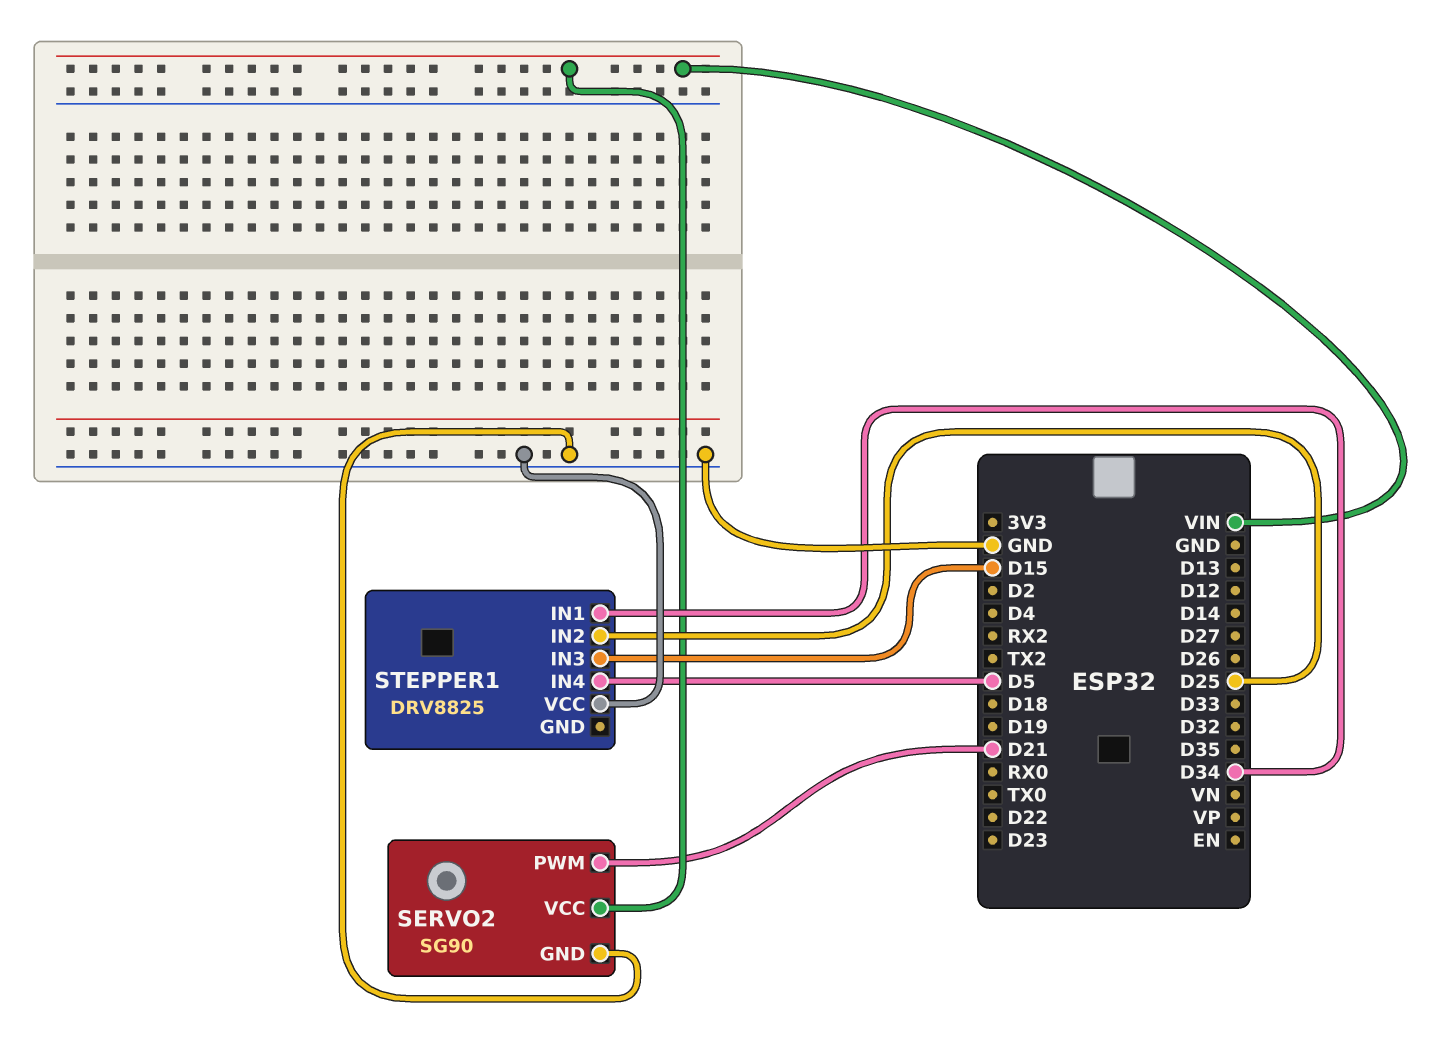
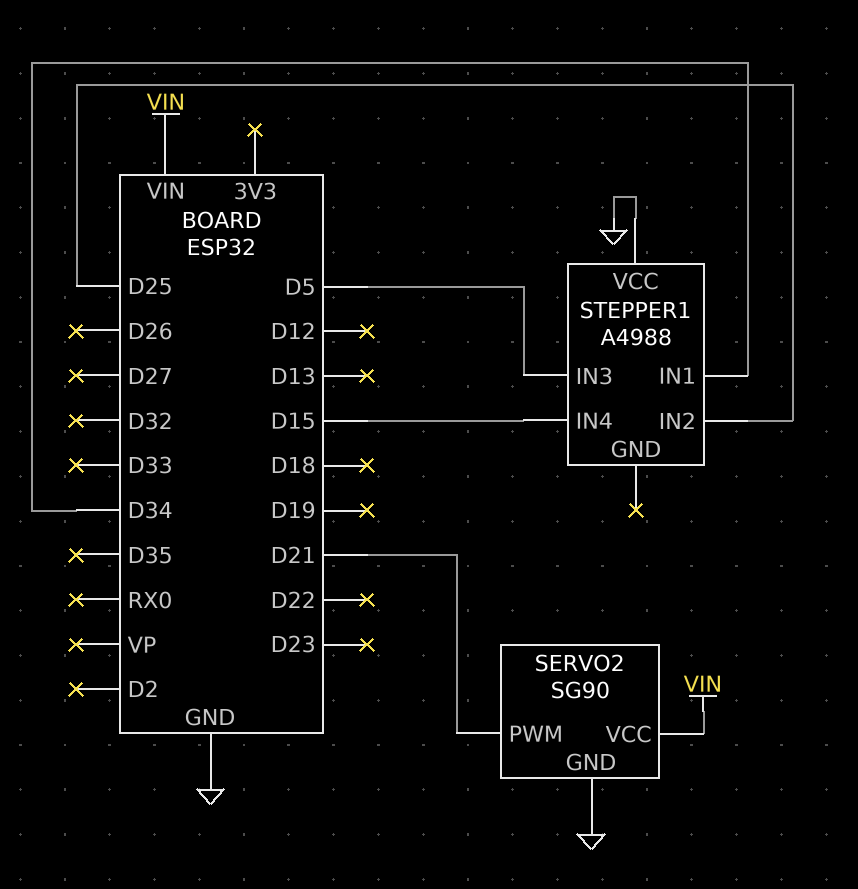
STEPPER1: DRV8825 -> A4988
STEPPER1 pin IN3: D15 -> D5
STEPPER1 pin IN4: D5 -> D15

